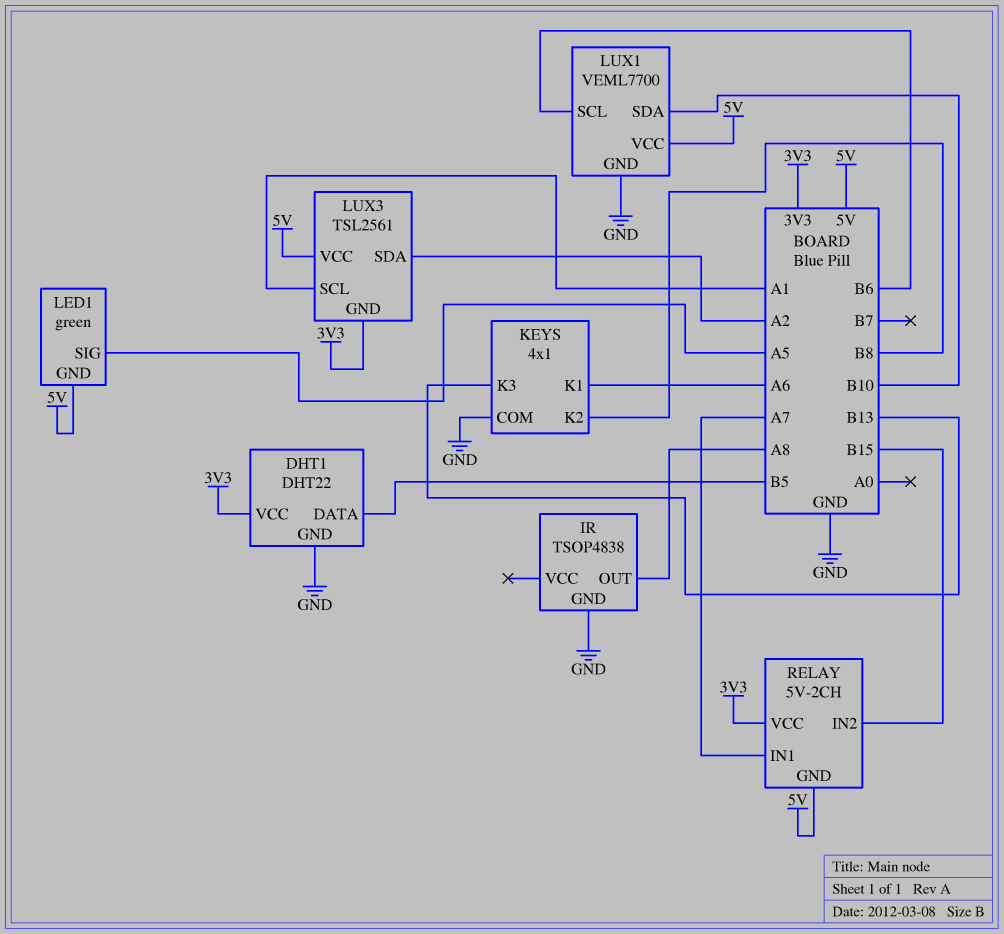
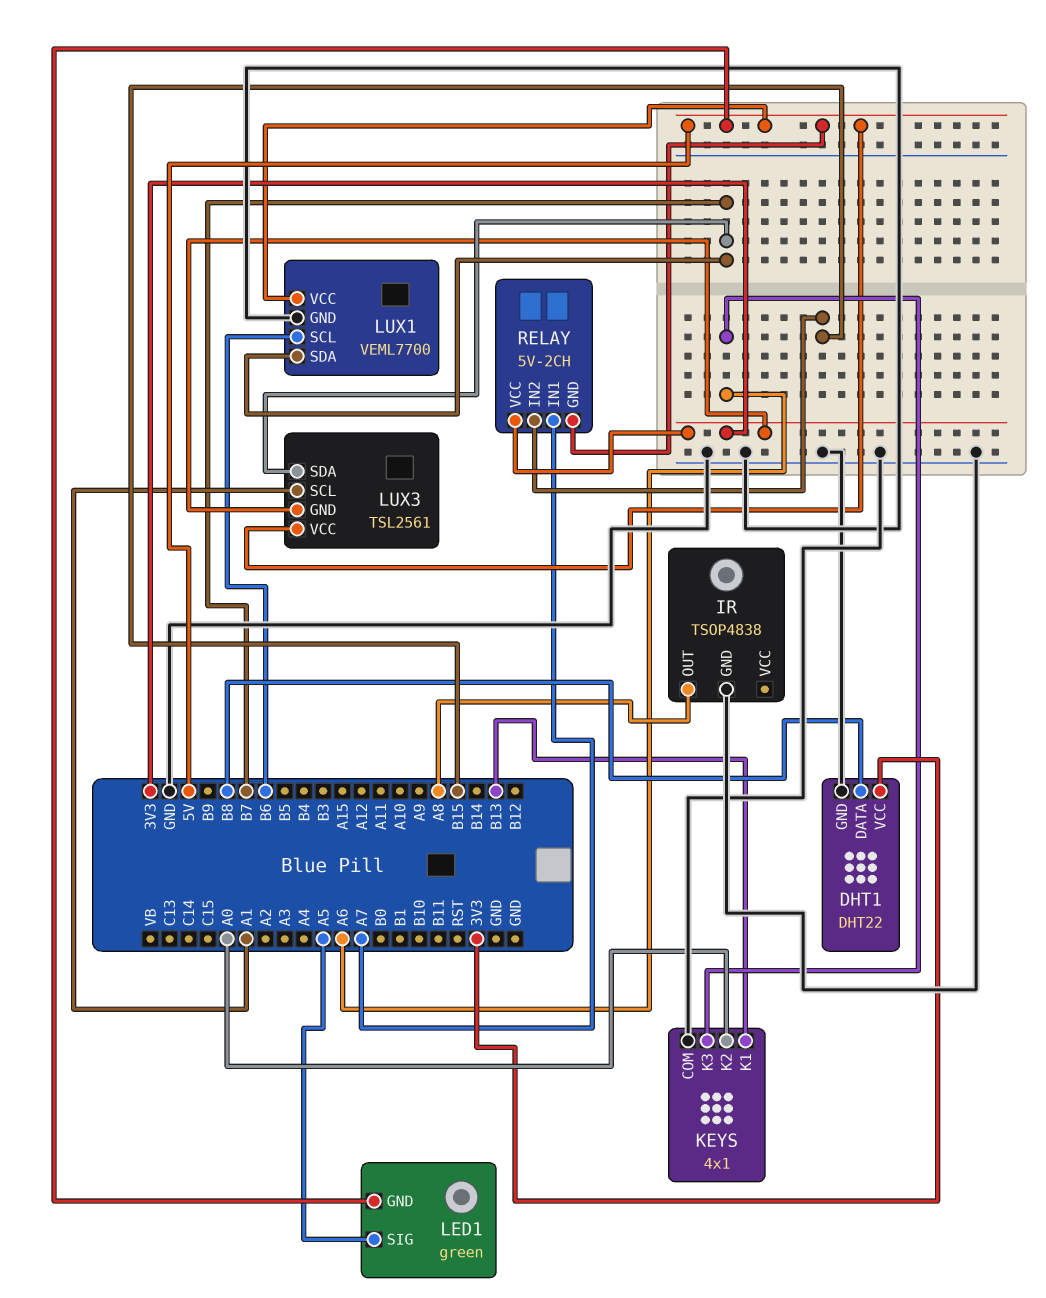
DHT1 pin DATA: B5 -> B8
KEYS pin K1: A6 -> B13
KEYS pin K2: B8 -> A0
KEYS pin K3: B13 -> A6
LUX1 pin SDA: B10 -> B7
LUX3 pin SDA: A2 -> B7

